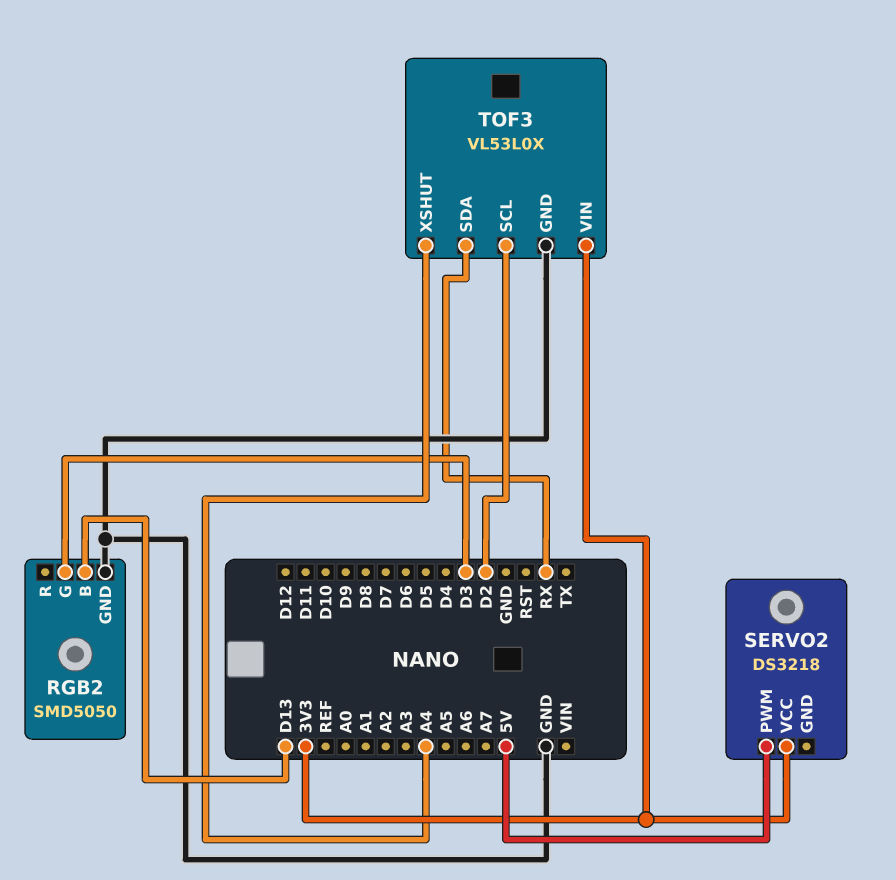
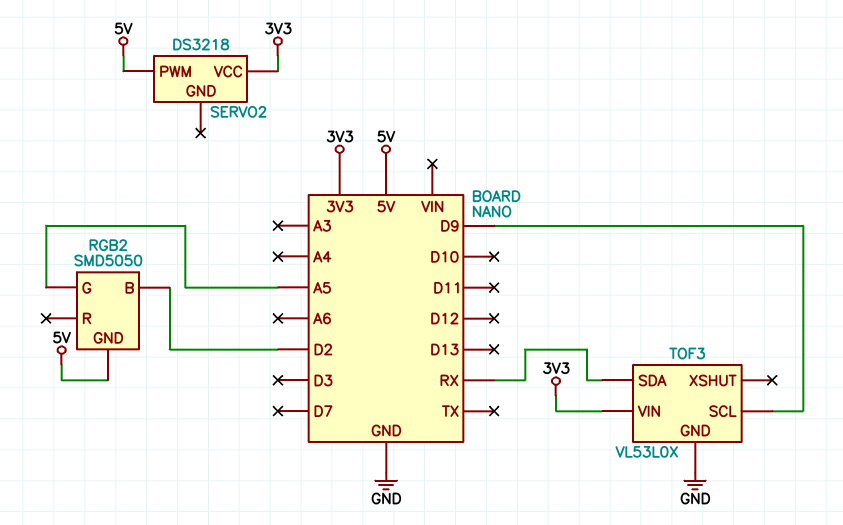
RGB2 pin B: D13 -> D2
RGB2 pin G: D3 -> A5
RGB2 pin GND: GND -> 5V
TOF3 pin SCL: D2 -> D9
TOF3 pin XSHUT: A4 -> none

